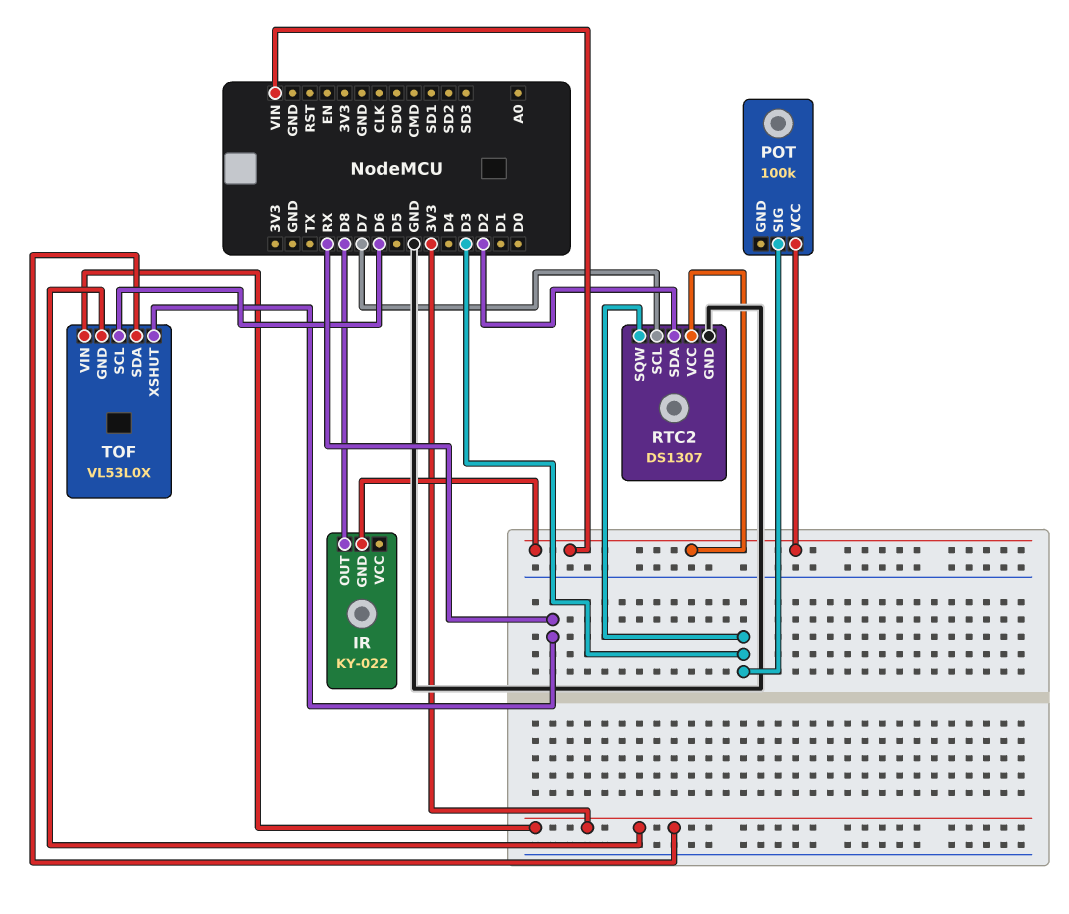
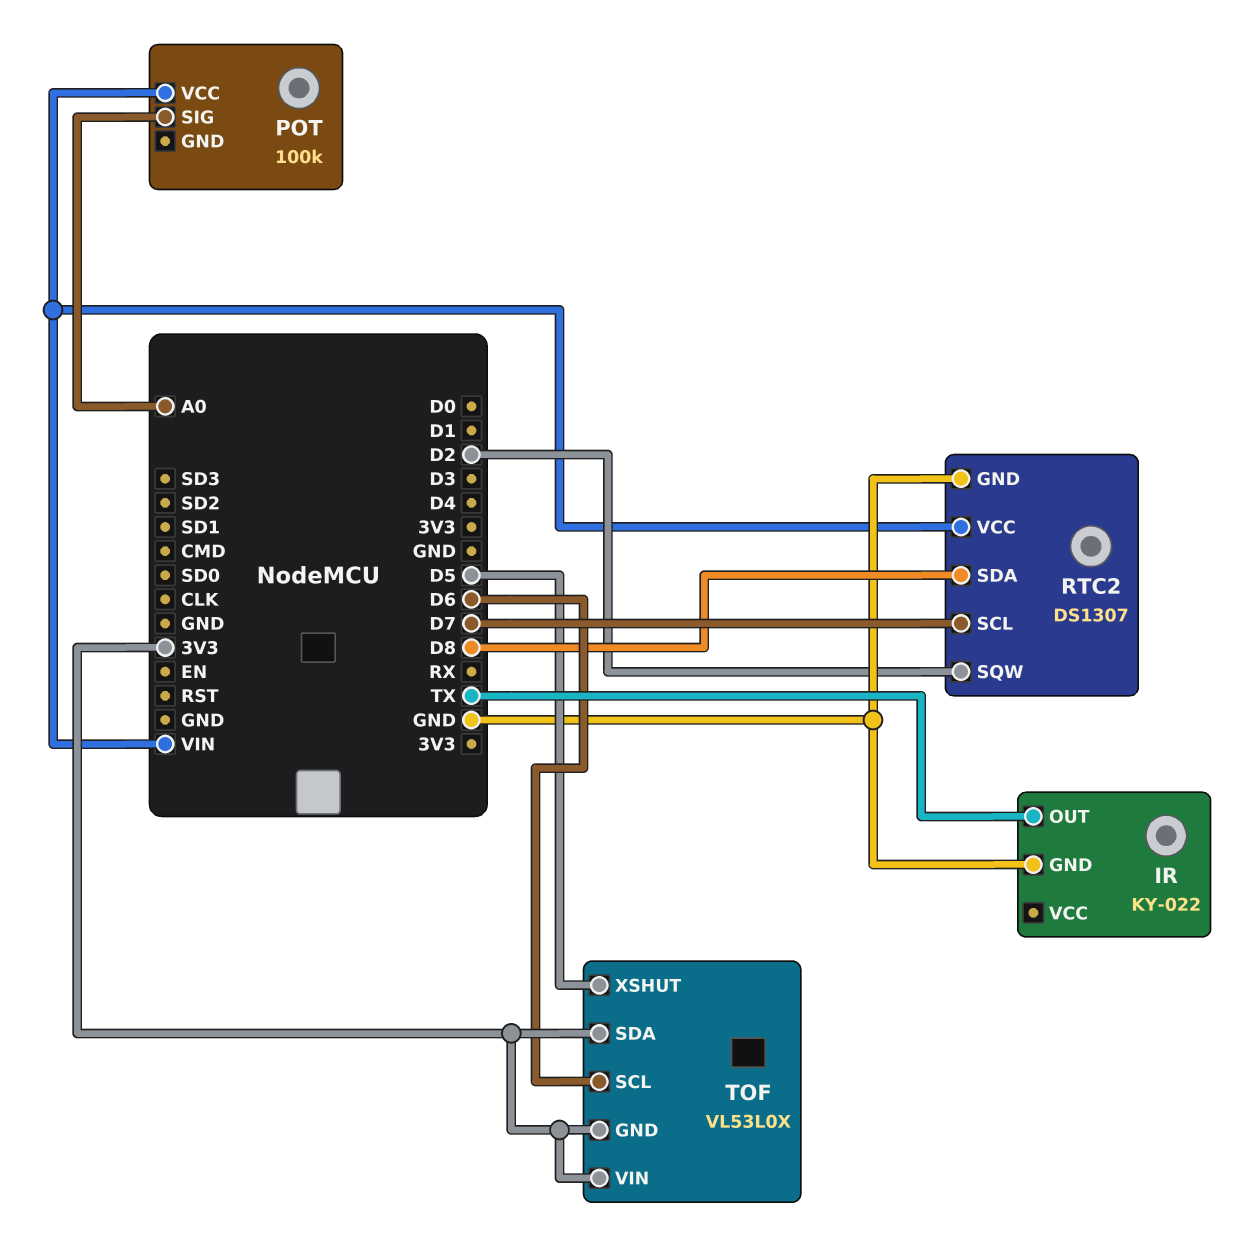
IR pin GND: VIN -> GND
IR pin OUT: D8 -> TX
POT pin SIG: D3 -> A0
RTC2 pin SDA: D2 -> D8
RTC2 pin SQW: D3 -> D2
TOF pin XSHUT: RX -> D5

